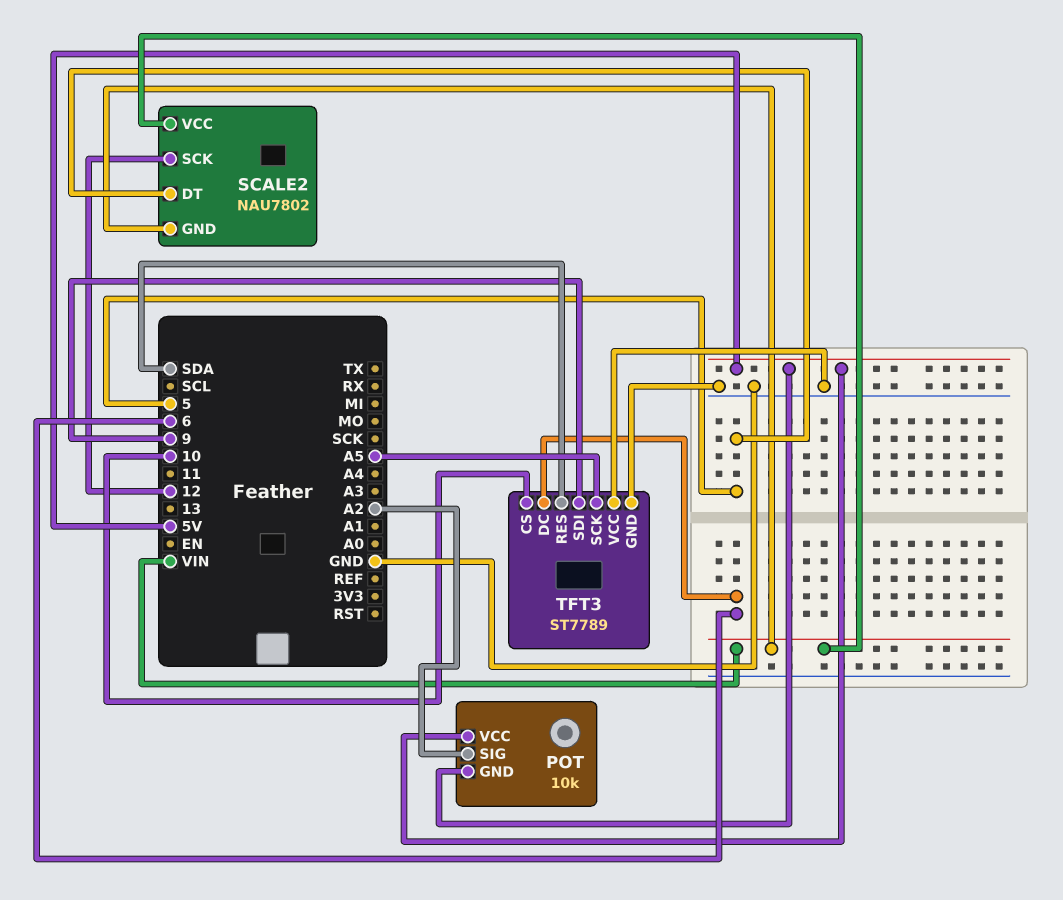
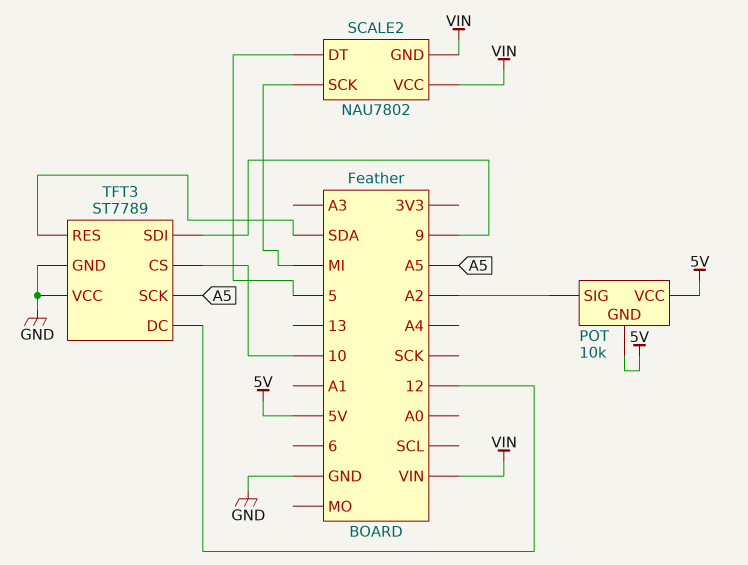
SCALE2 pin SCK: 12 -> MI
TFT3 pin DC: 6 -> 12

